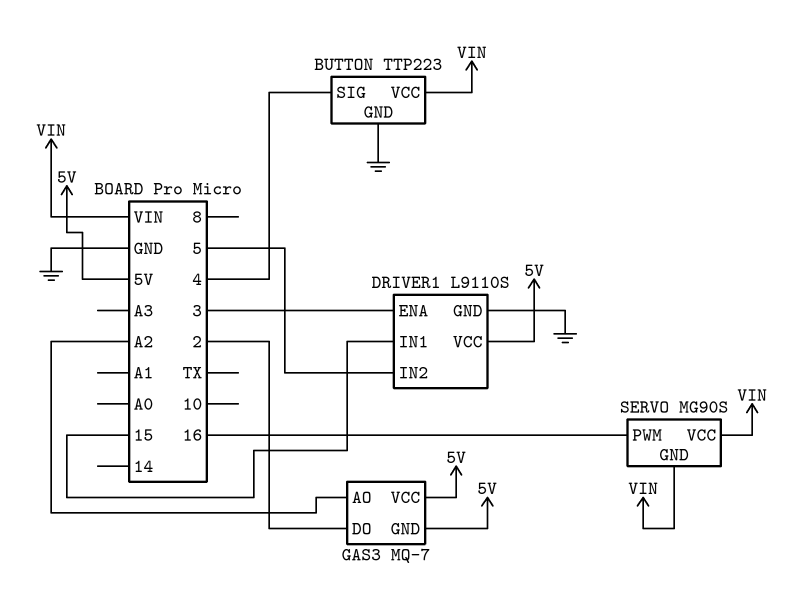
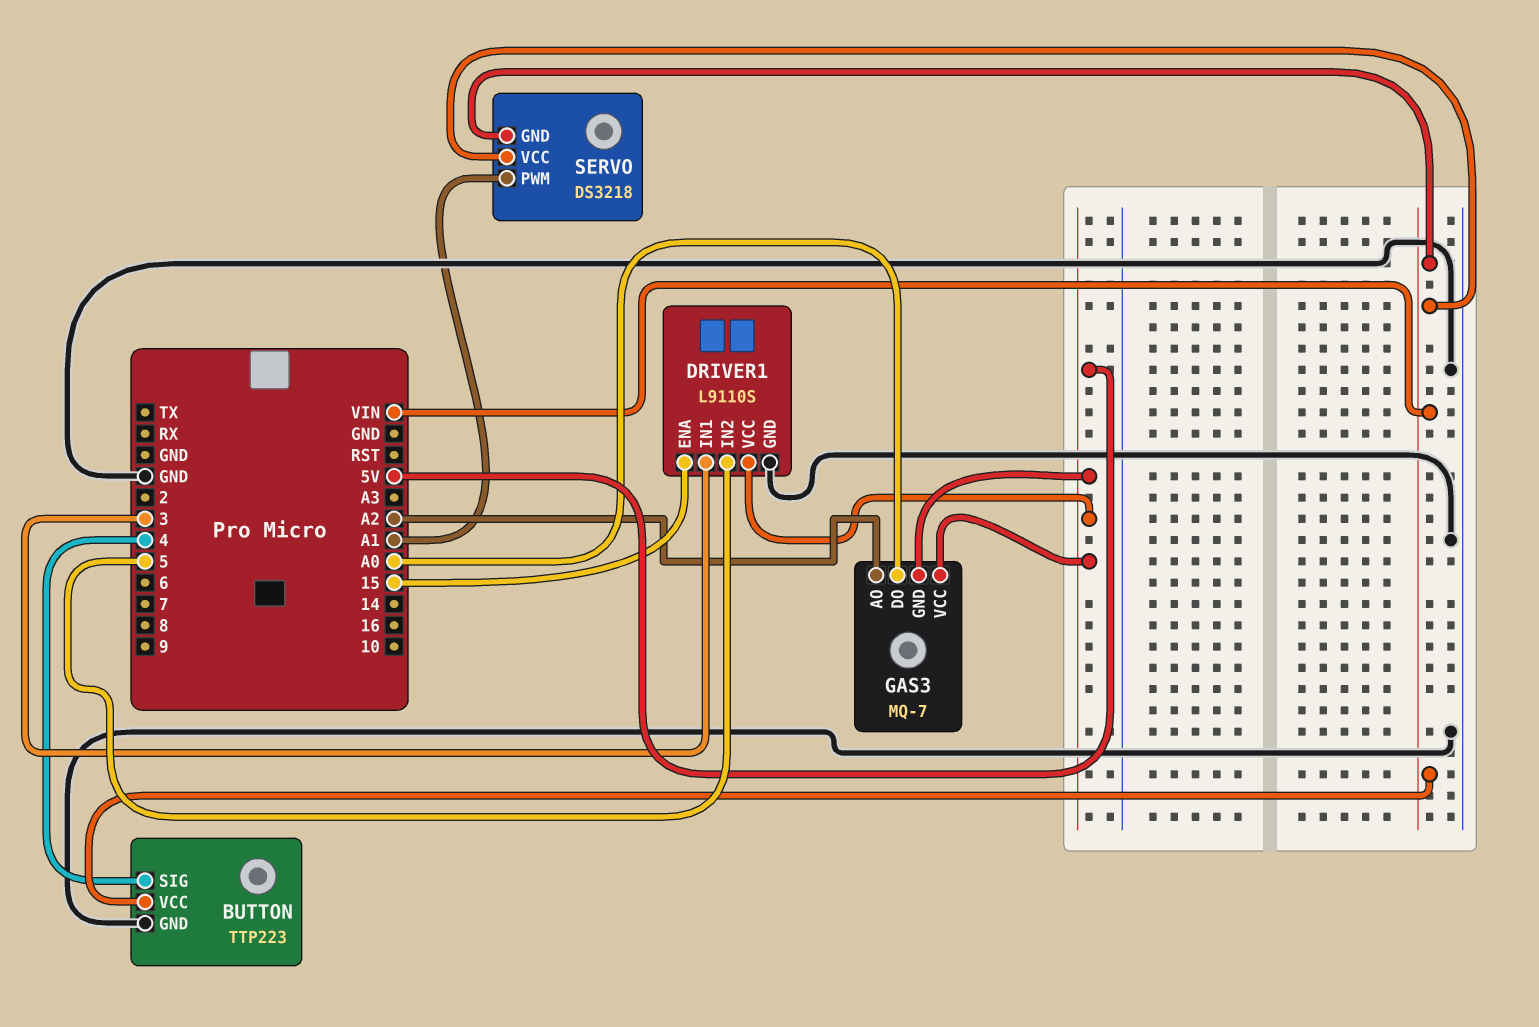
DRIVER1 pin ENA: 3 -> 15
DRIVER1 pin IN1: 15 -> 3
GAS3 pin DO: 2 -> A0
SERVO: MG90S -> DS3218
SERVO pin PWM: 16 -> A1

